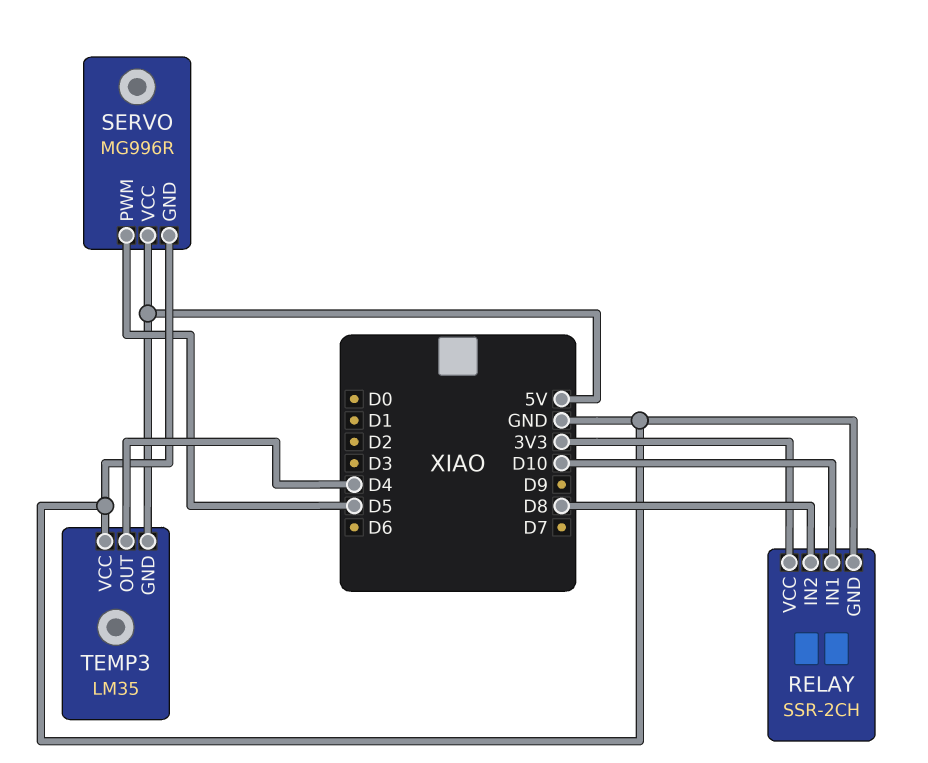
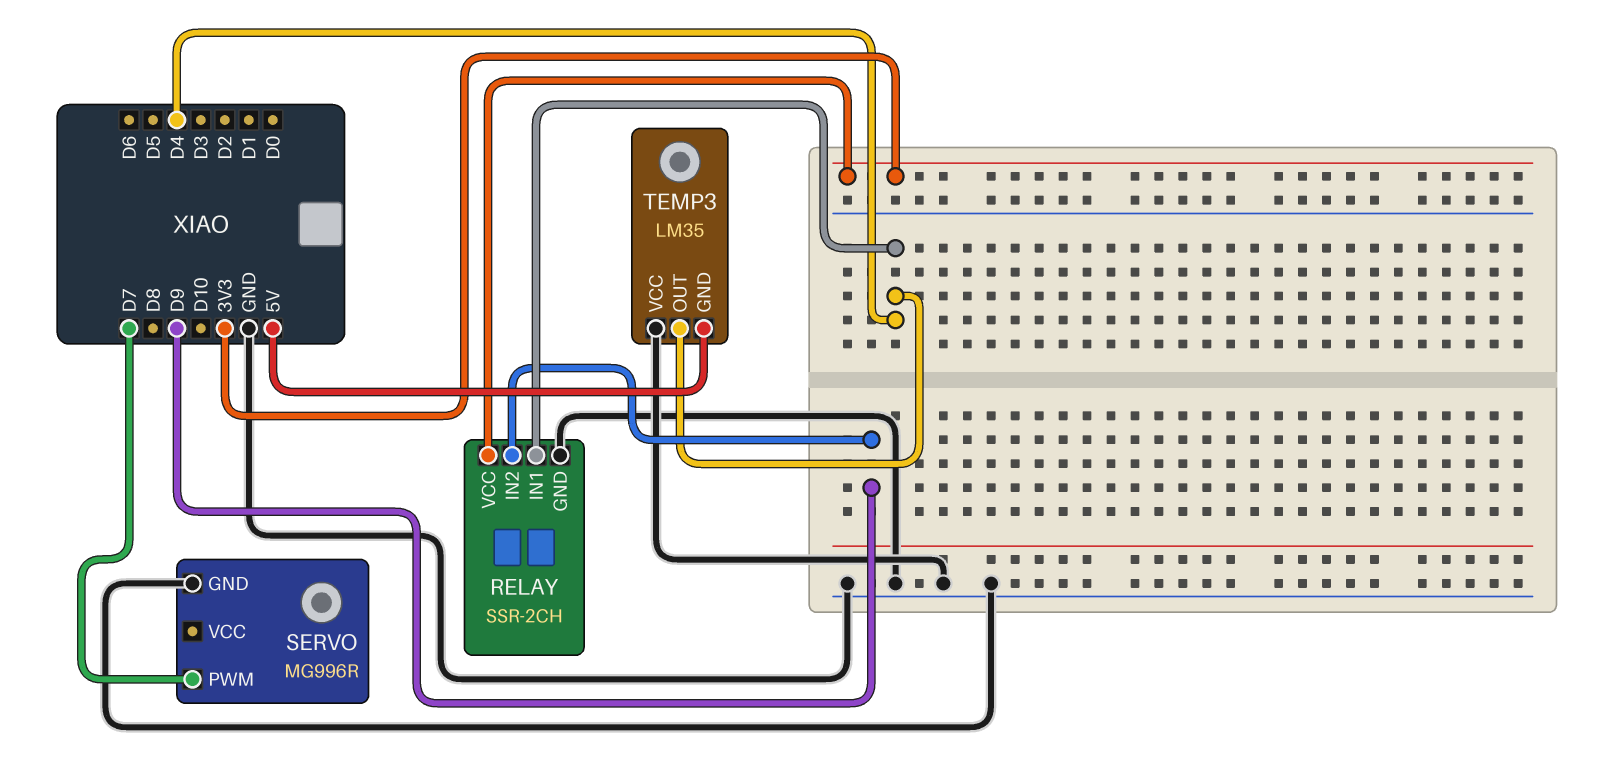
RELAY pin IN1: D10 -> D4
RELAY pin IN2: D8 -> D9
SERVO pin PWM: D5 -> D7
SERVO pin VCC: 5V -> none

